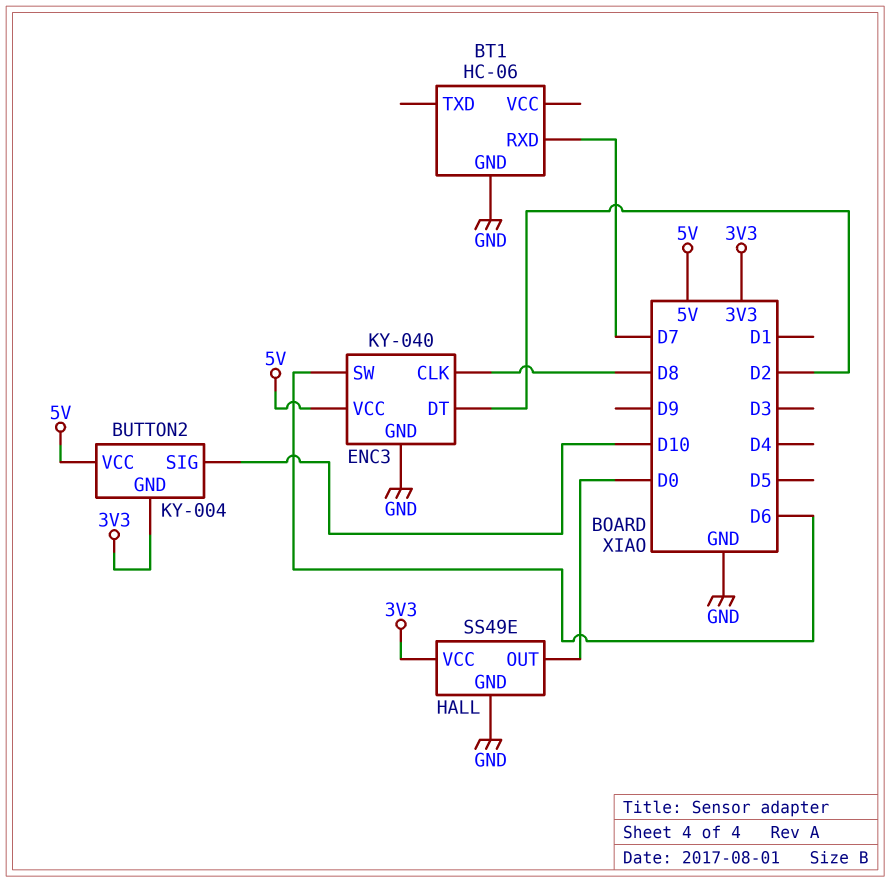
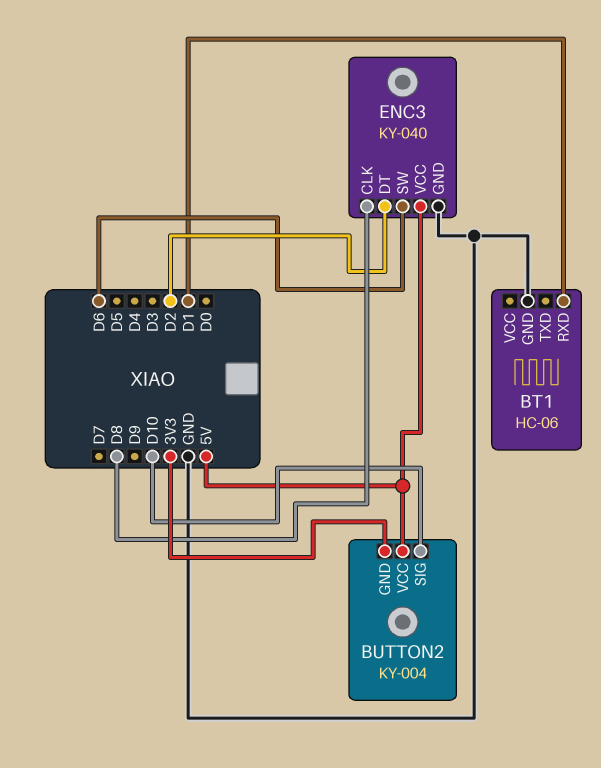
BT1 pin RXD: D7 -> D1
HALL: SS49E -> none
HALL pin GND: GND -> none
HALL pin OUT: D0 -> none
HALL pin VCC: 3V3 -> none

